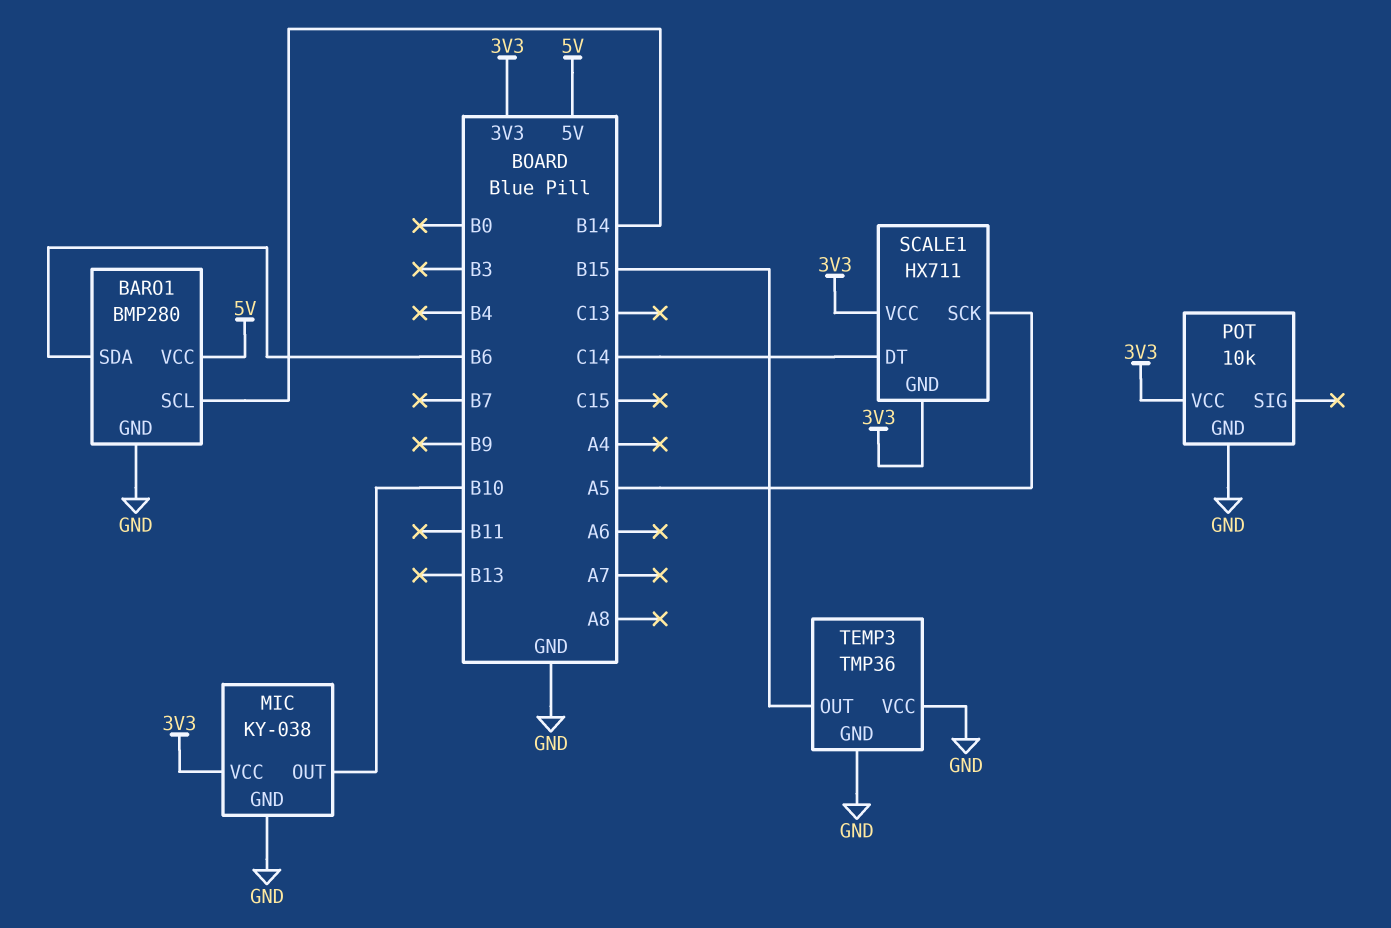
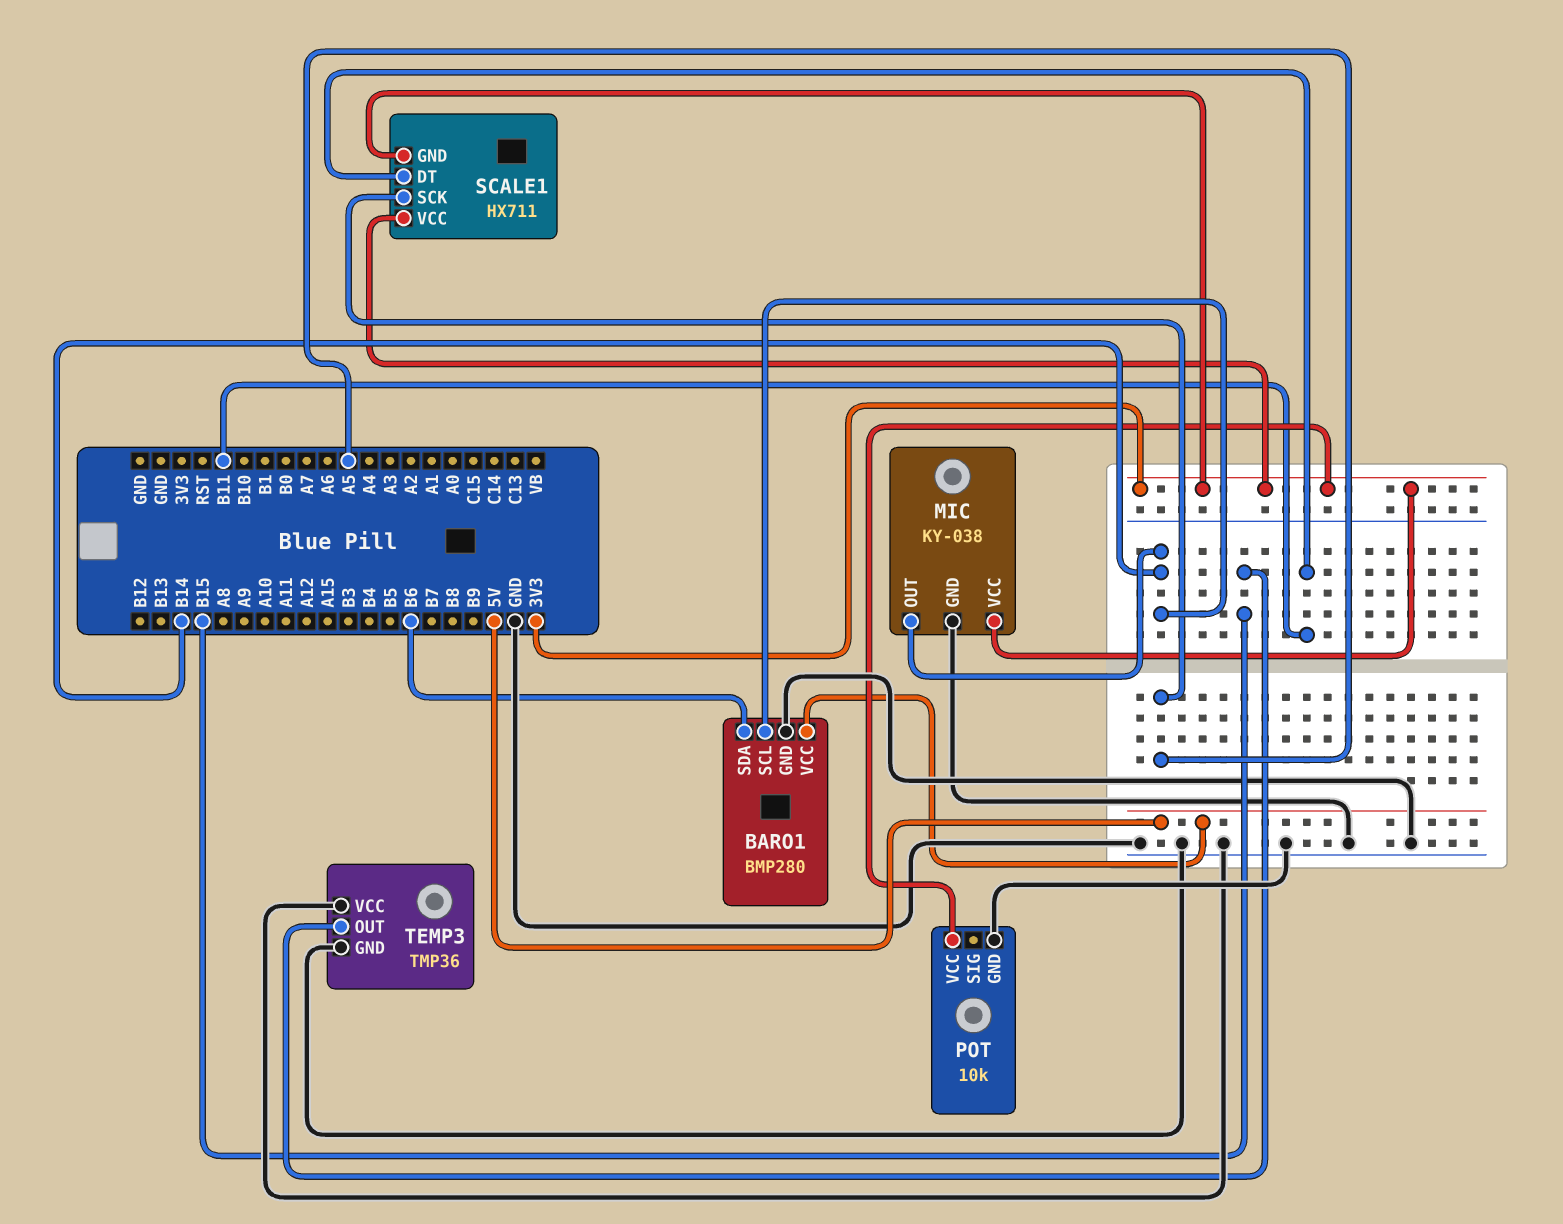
MIC pin OUT: B10 -> B14
SCALE1 pin DT: C14 -> B11

